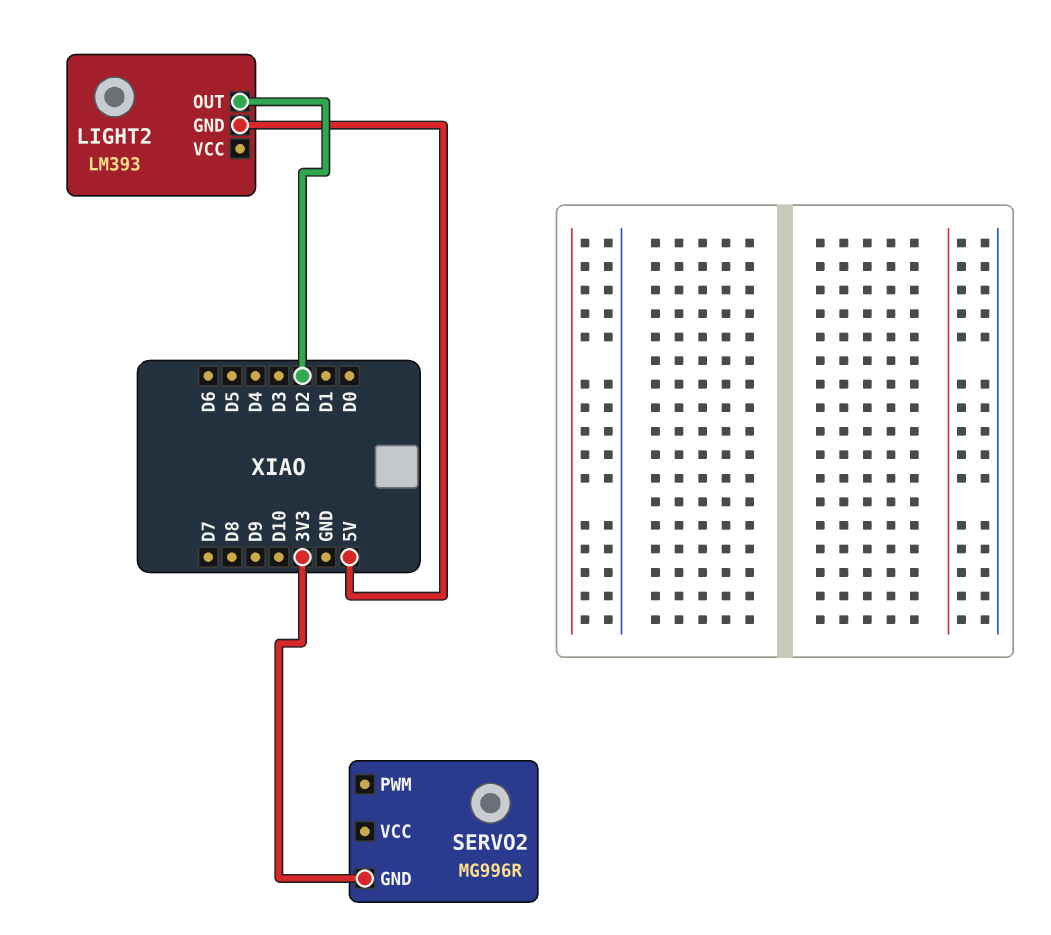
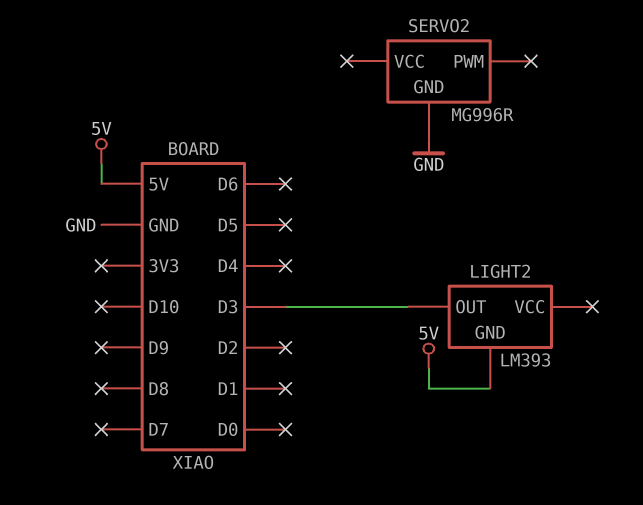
LIGHT2 pin OUT: D2 -> D3
SERVO2 pin GND: 3V3 -> GND

